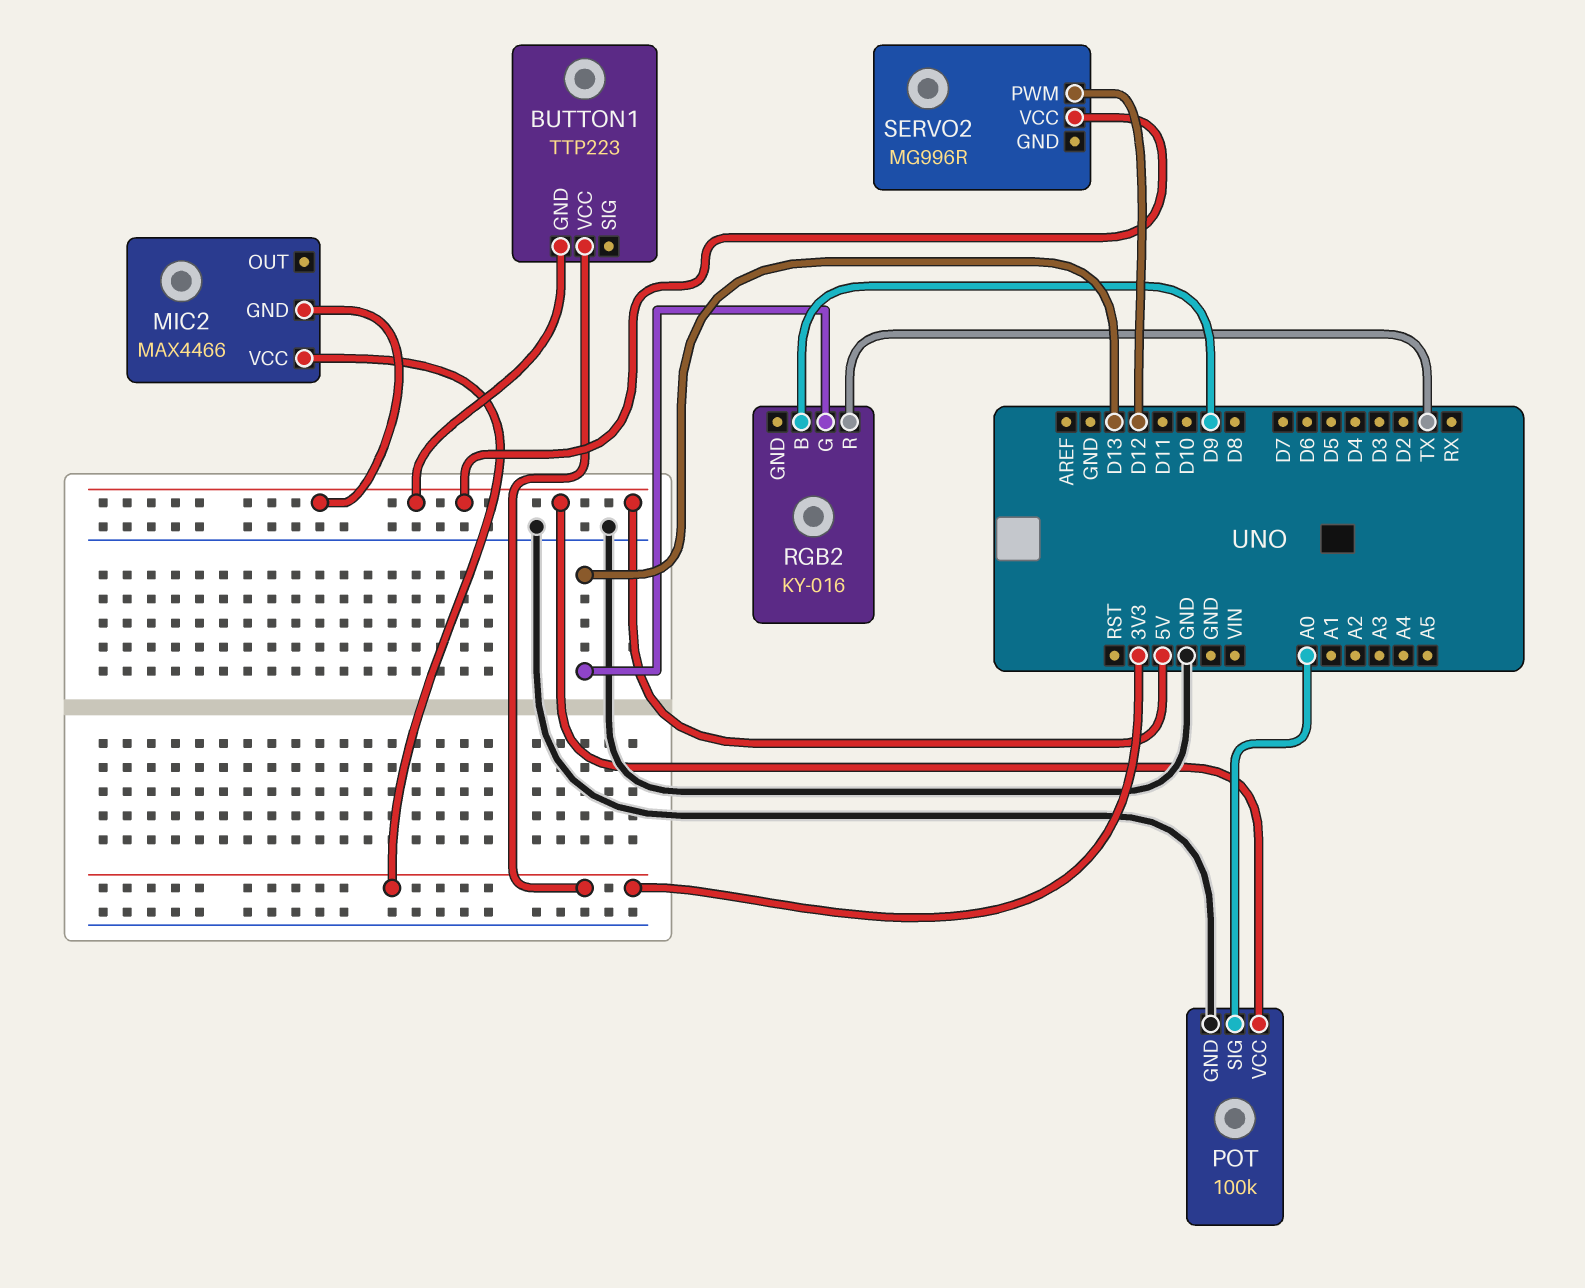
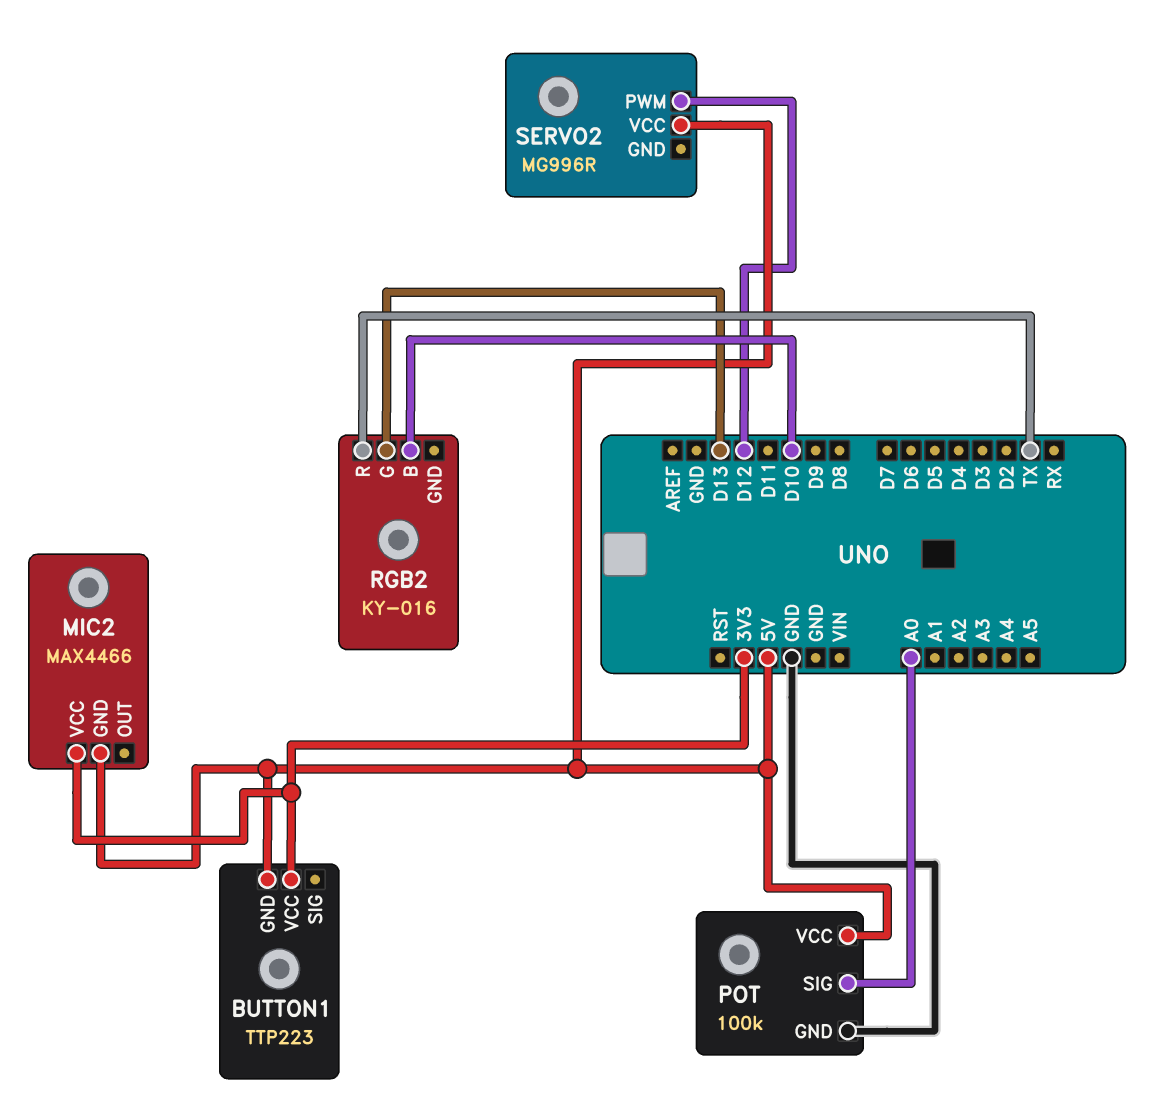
RGB2 pin B: D9 -> D10

